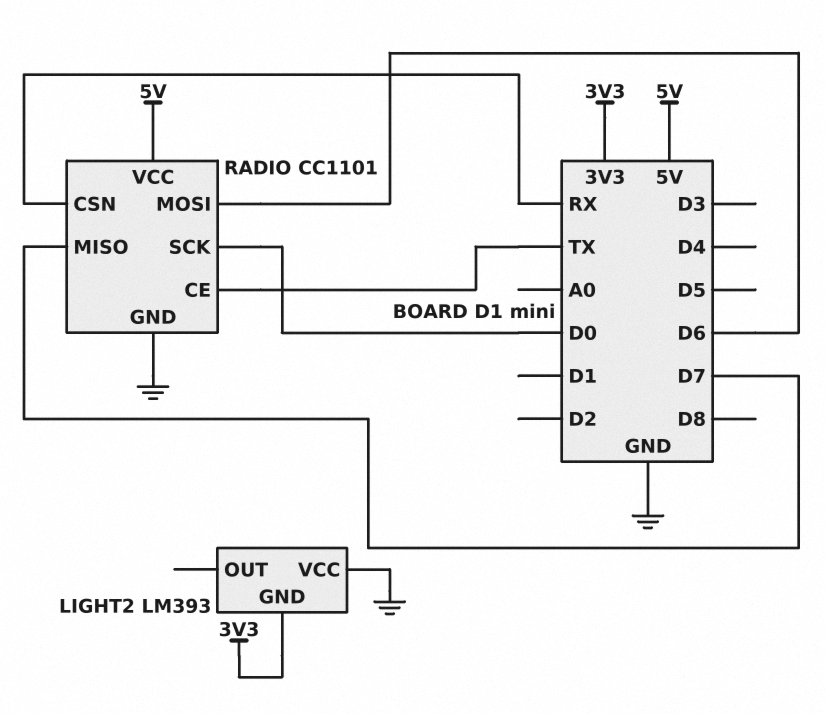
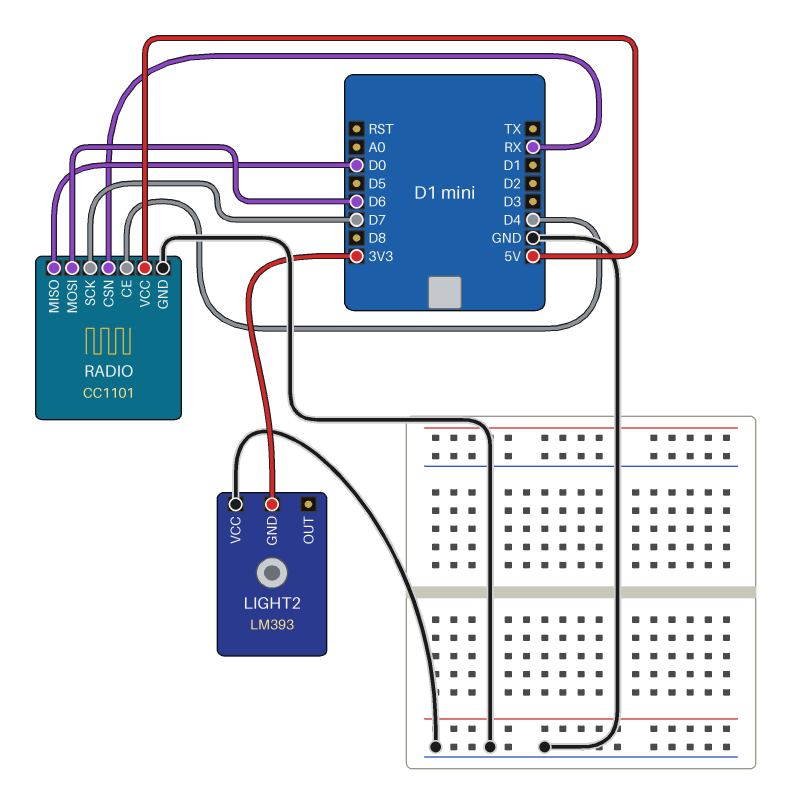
RADIO pin CE: TX -> D4
RADIO pin MISO: D7 -> D0
RADIO pin SCK: D0 -> D7

